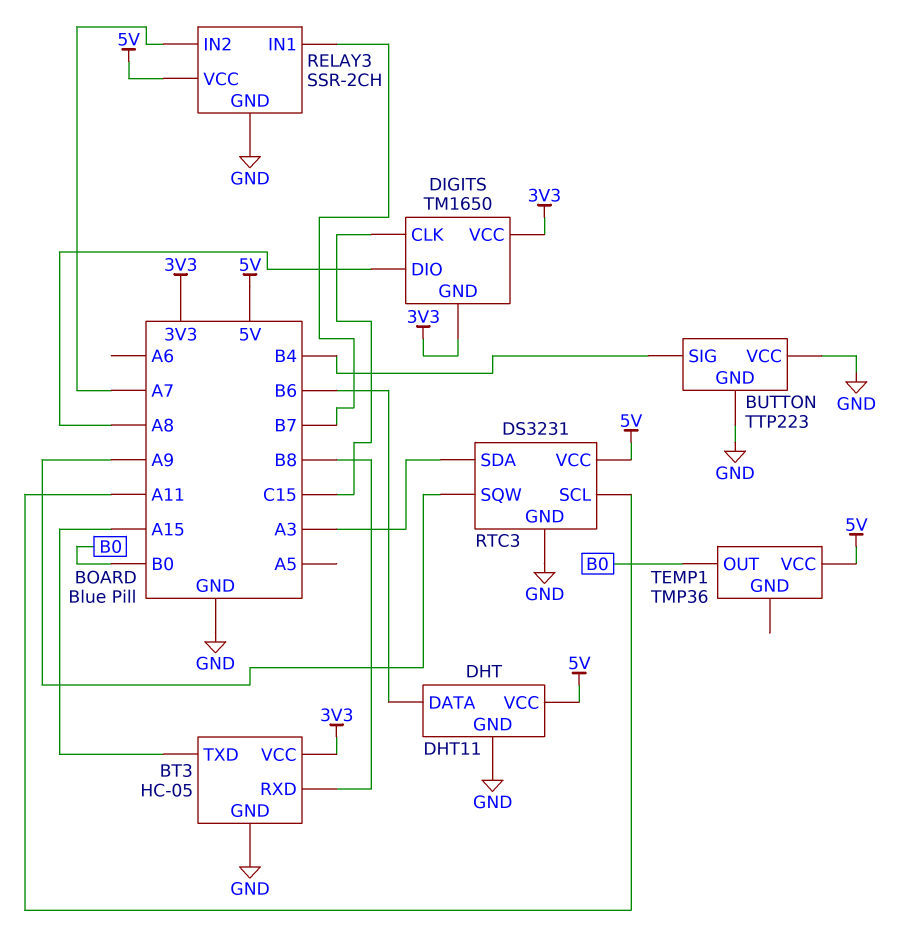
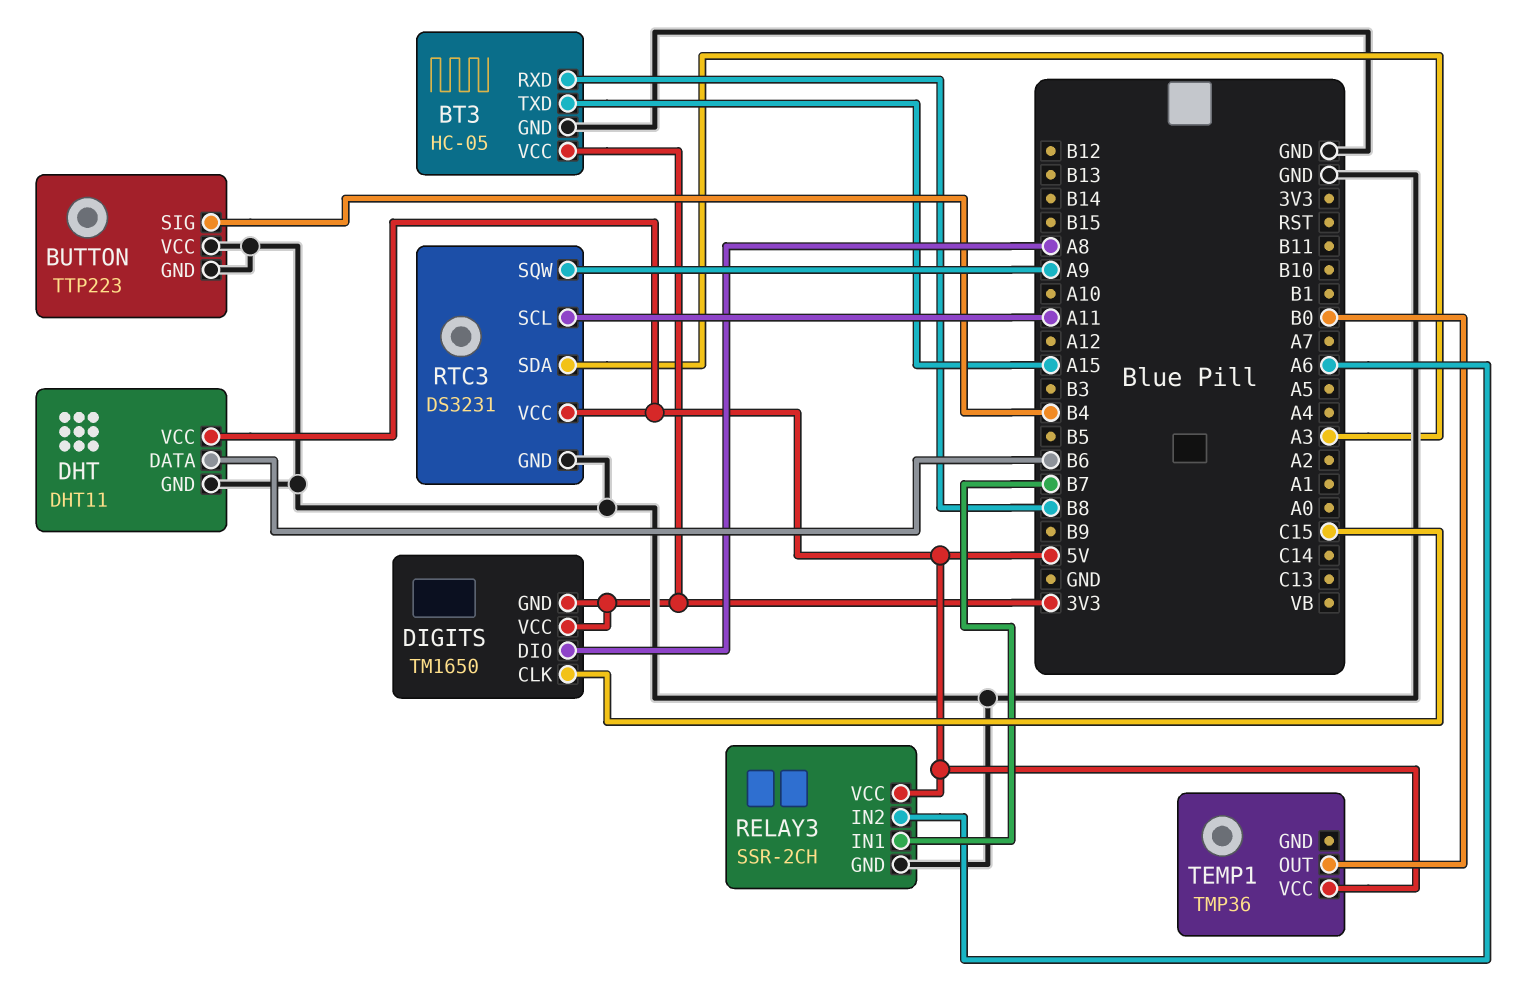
RELAY3 pin IN2: A7 -> A6

